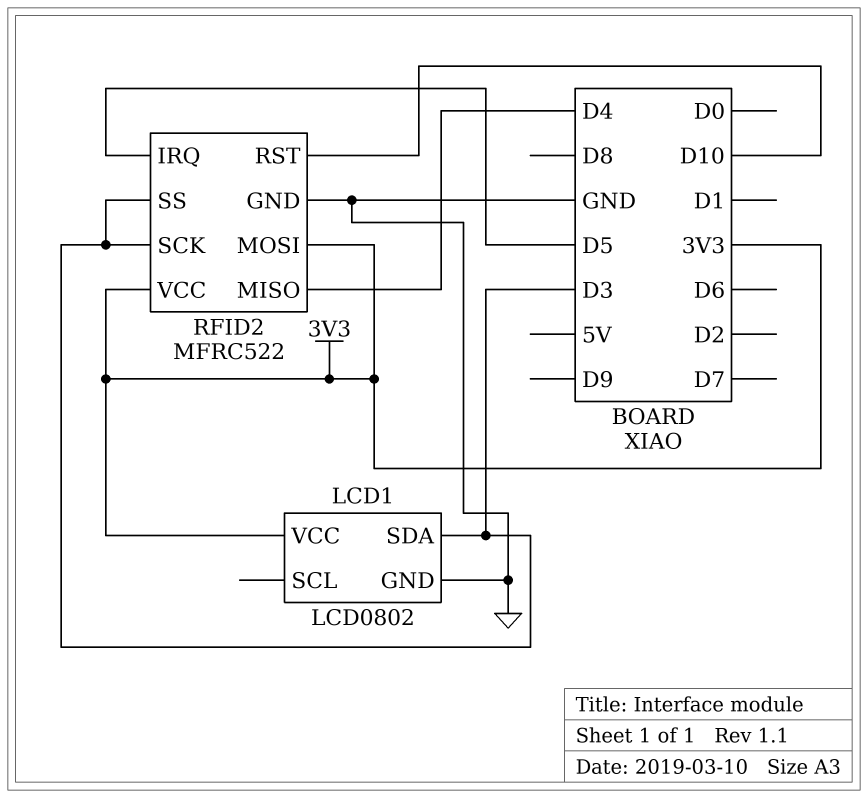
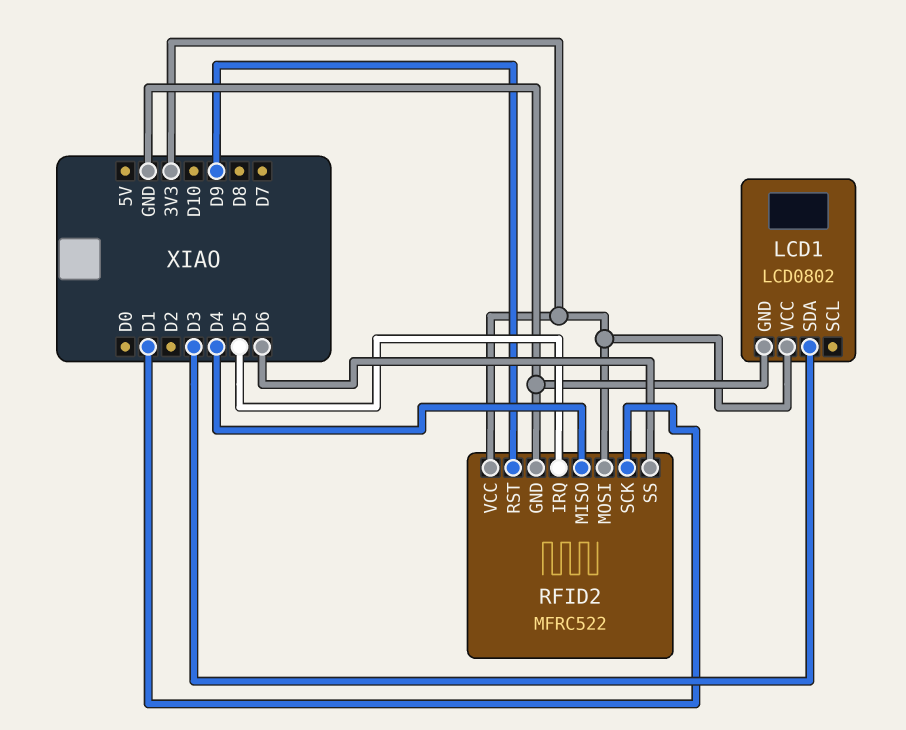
RFID2 pin RST: D10 -> D9
RFID2 pin SCK: D3 -> D1
RFID2 pin SS: D3 -> D6

